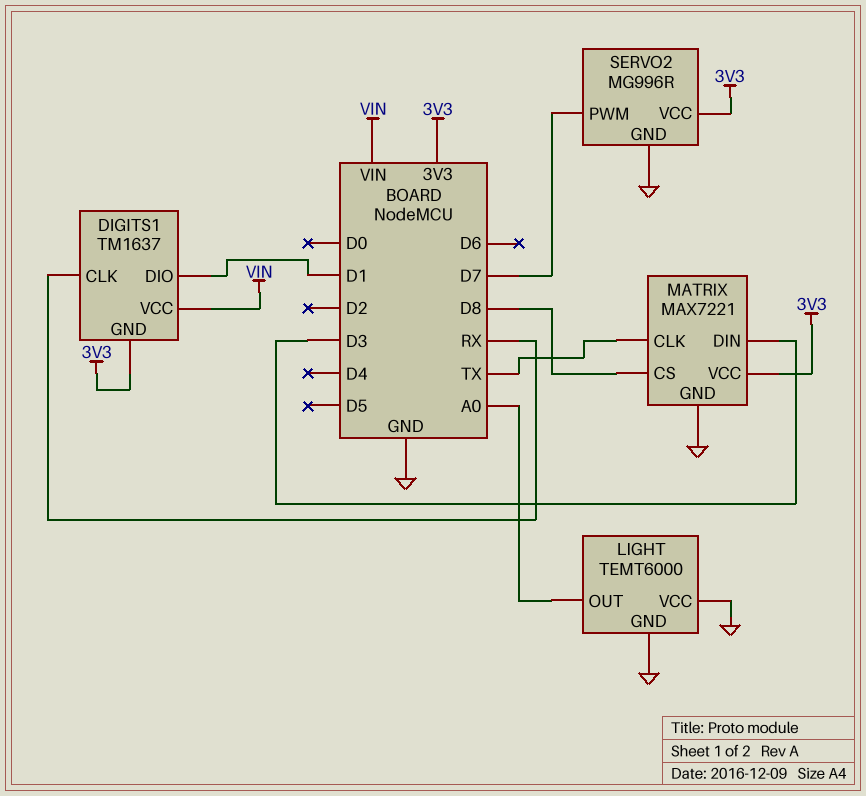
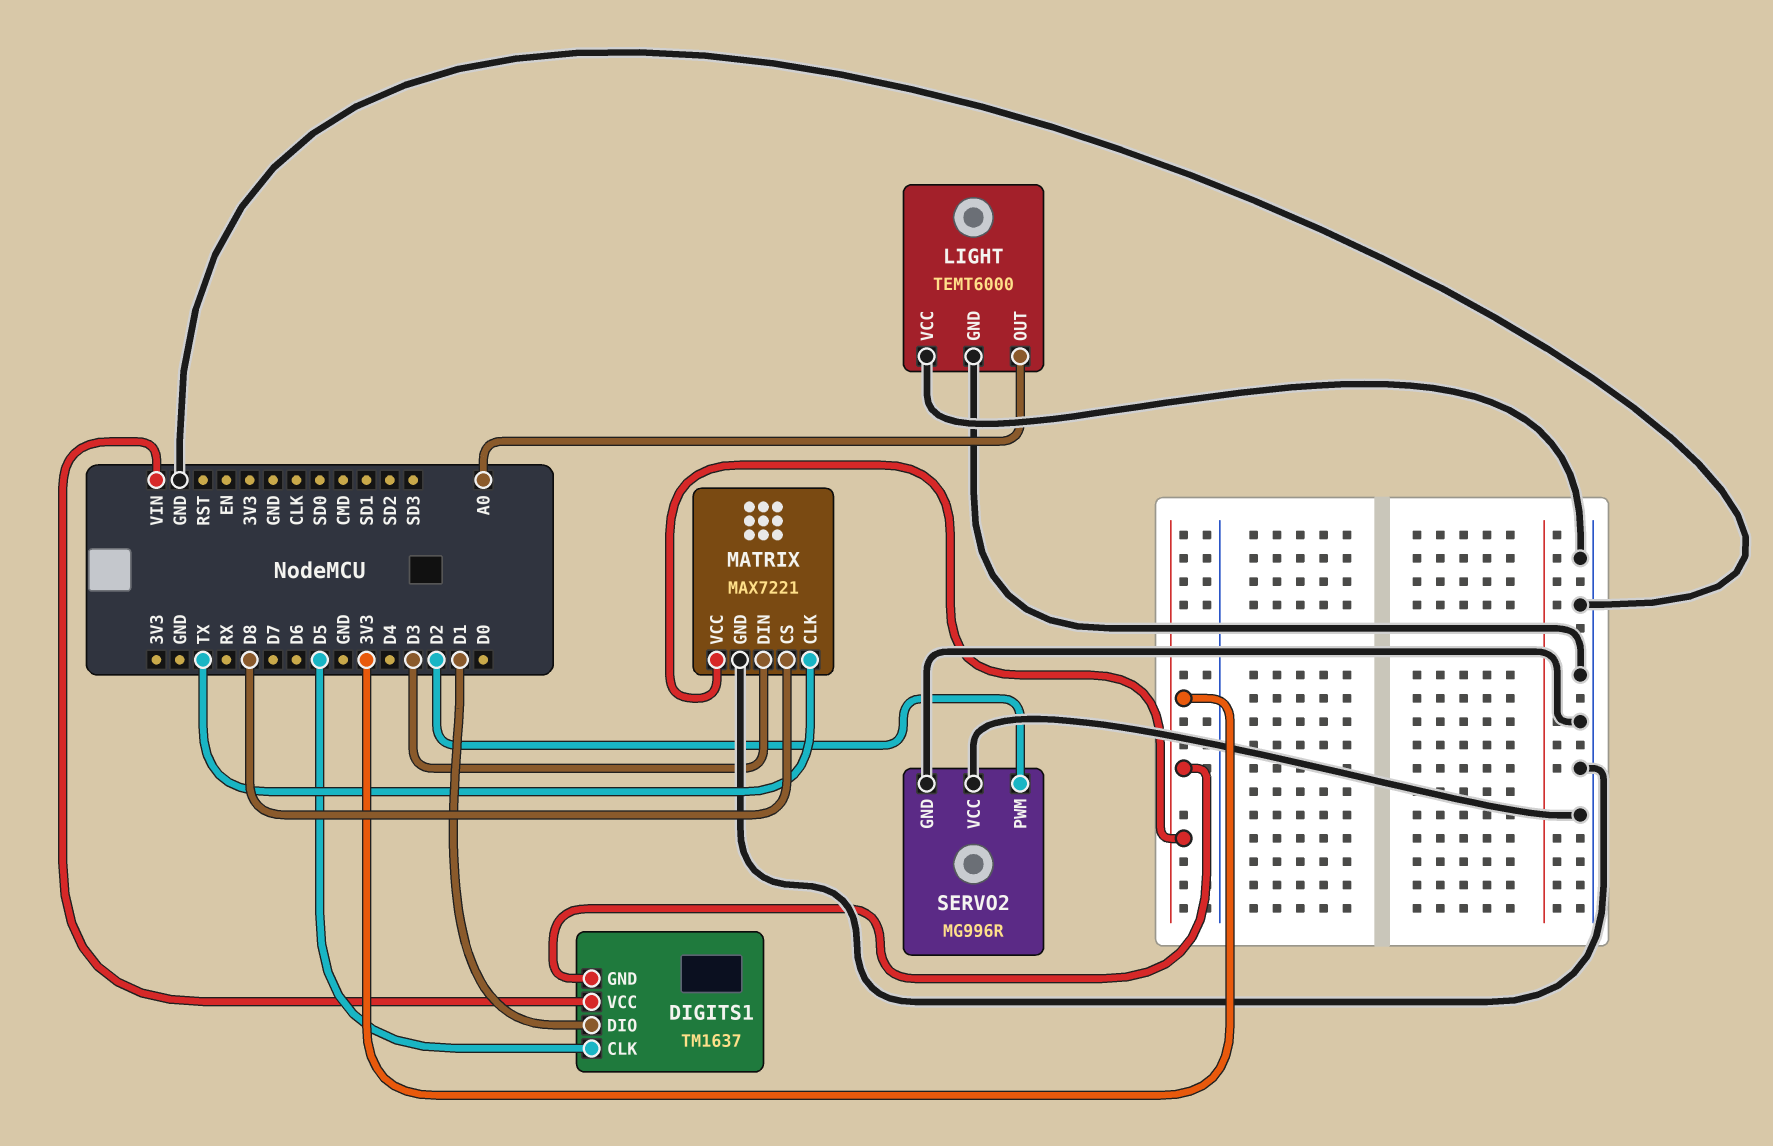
DIGITS1 pin CLK: RX -> D5
SERVO2 pin PWM: D7 -> D2
SERVO2 pin VCC: 3V3 -> GND

